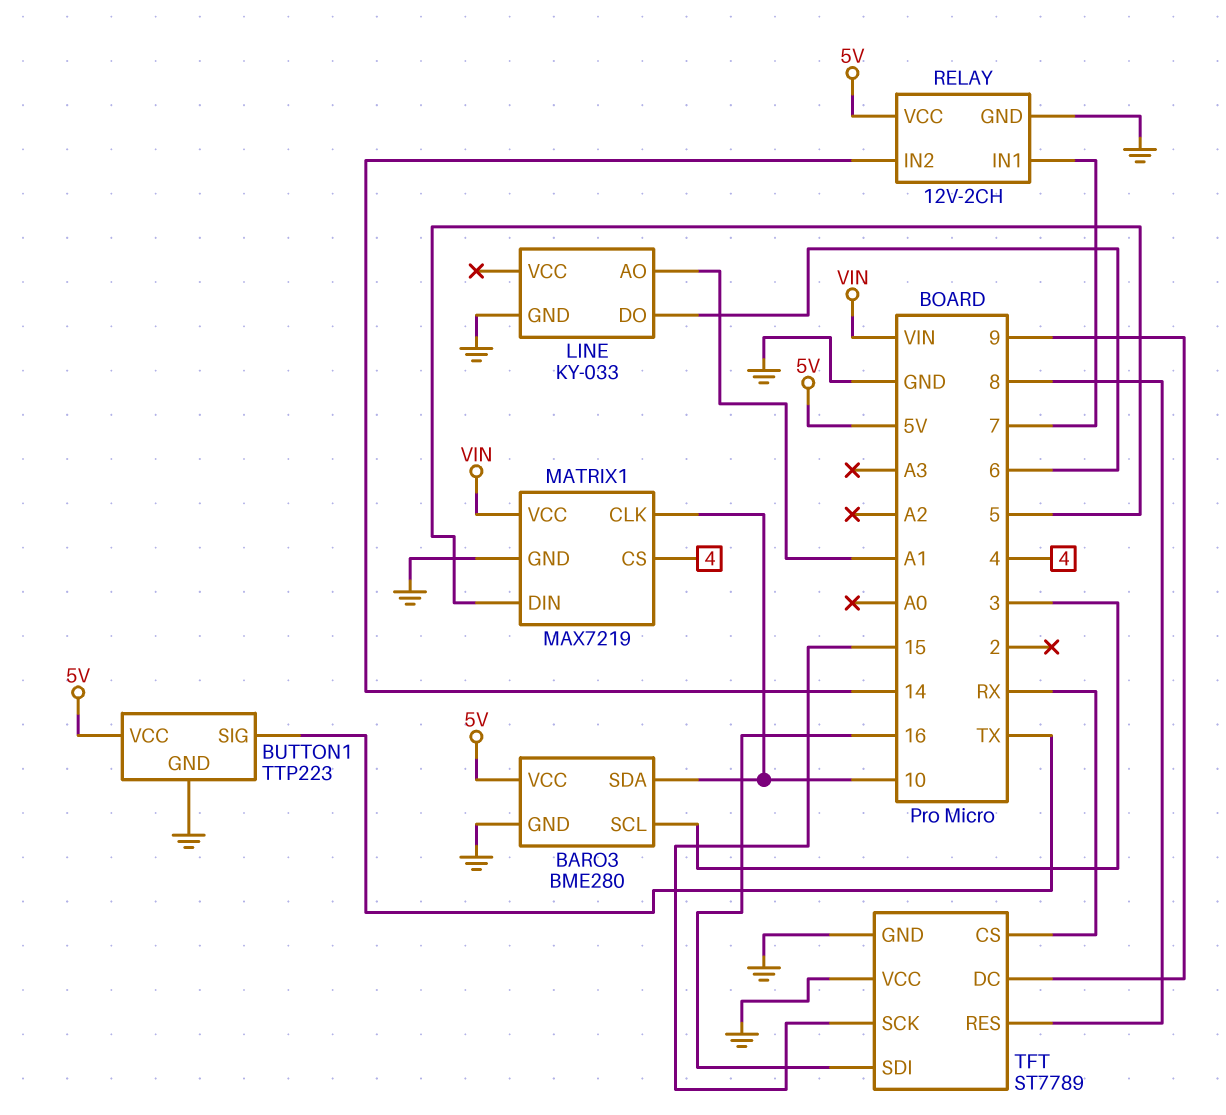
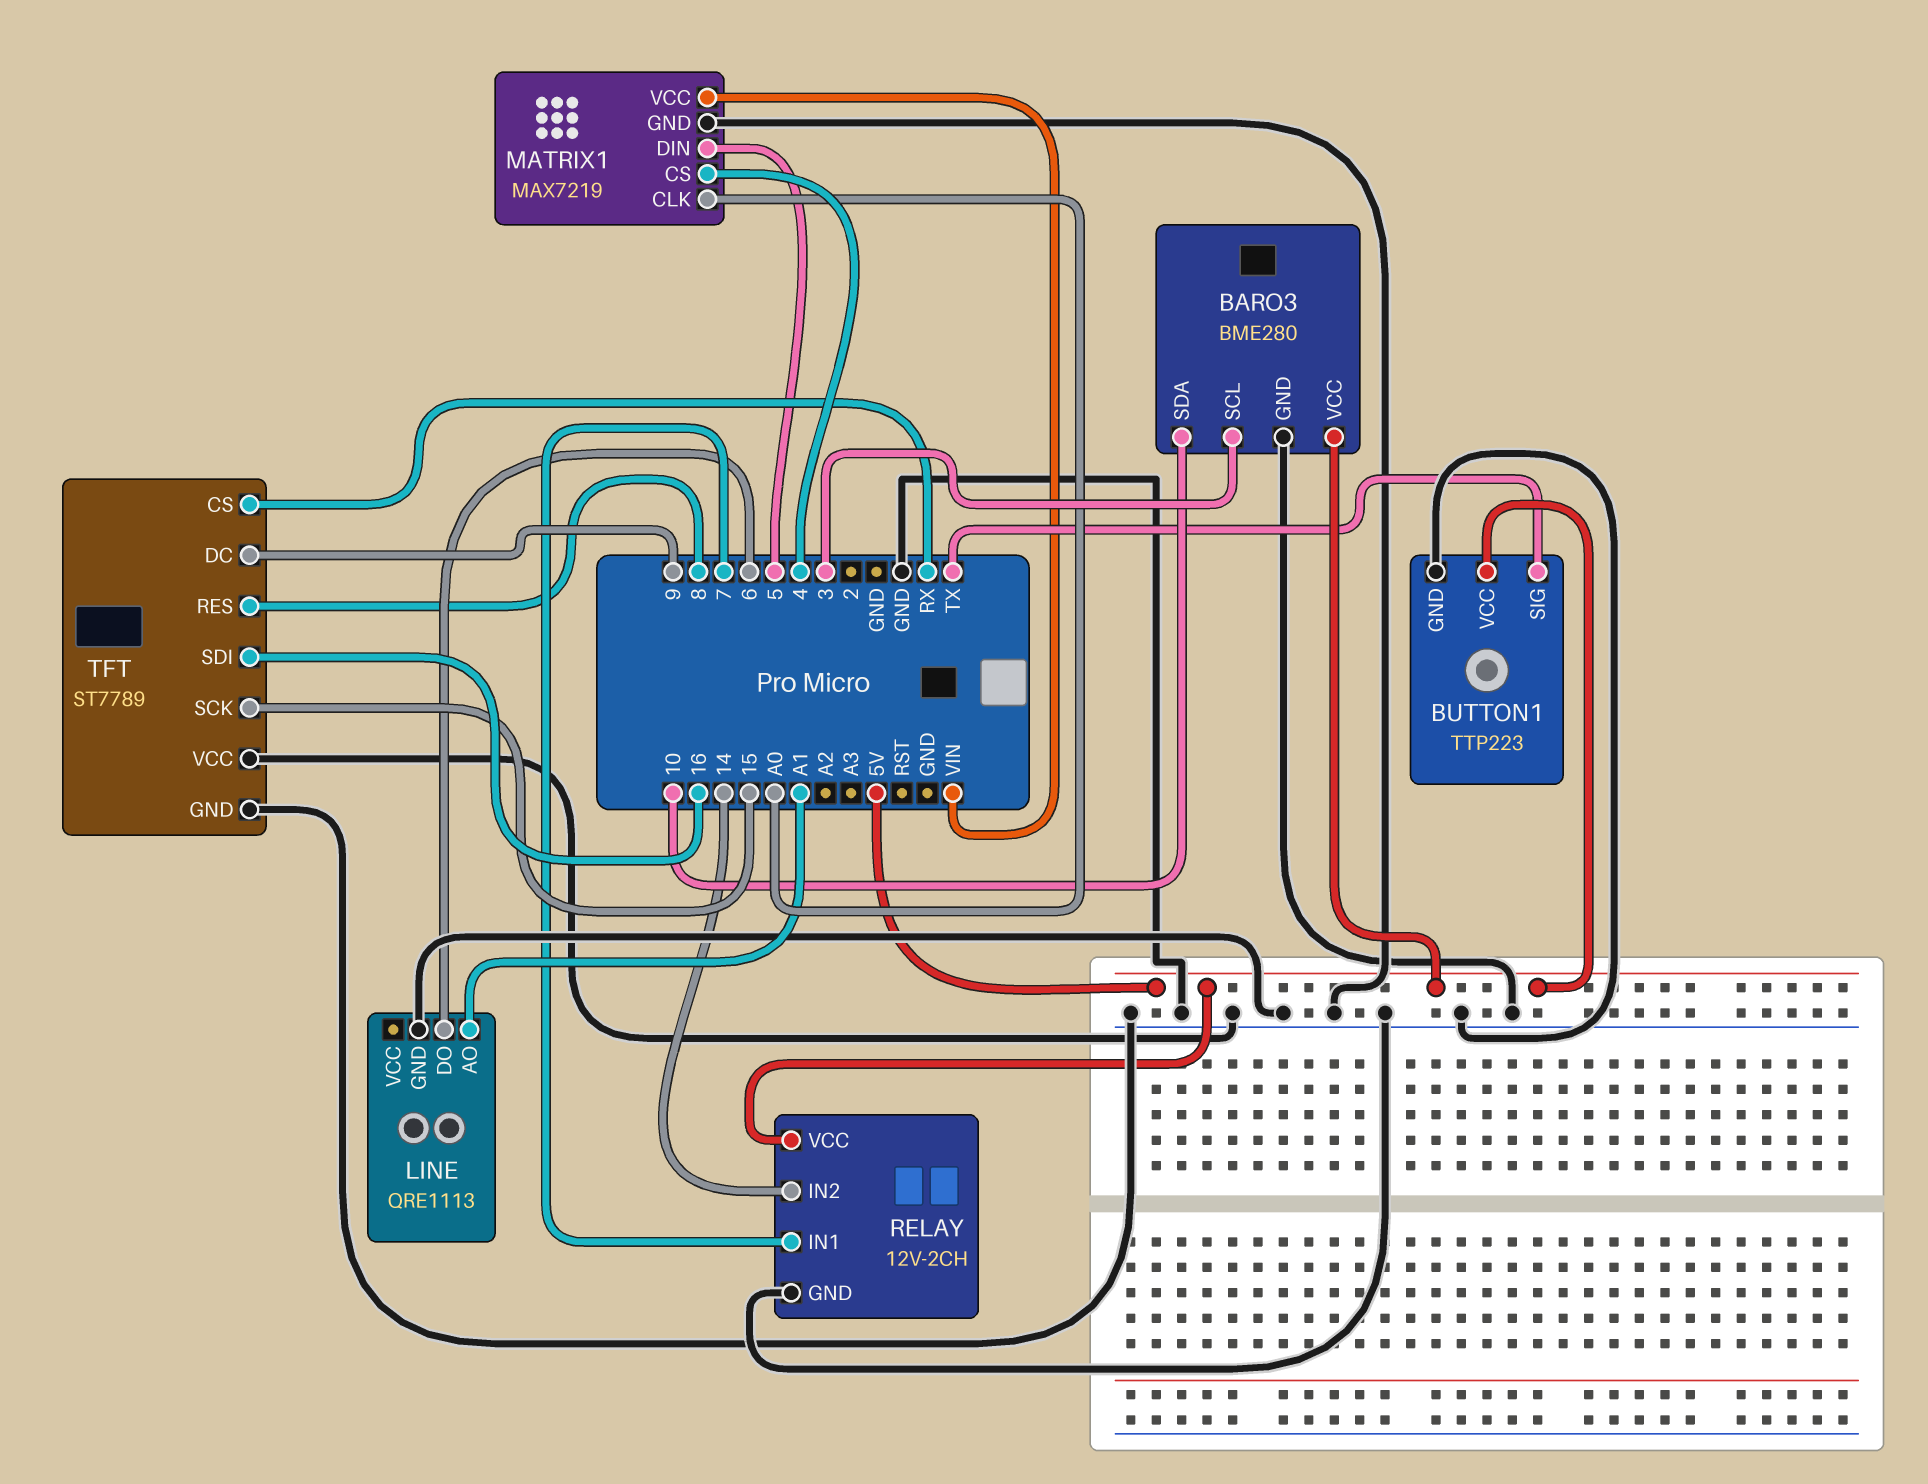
LINE: KY-033 -> QRE1113
MATRIX1 pin CLK: 10 -> A0

